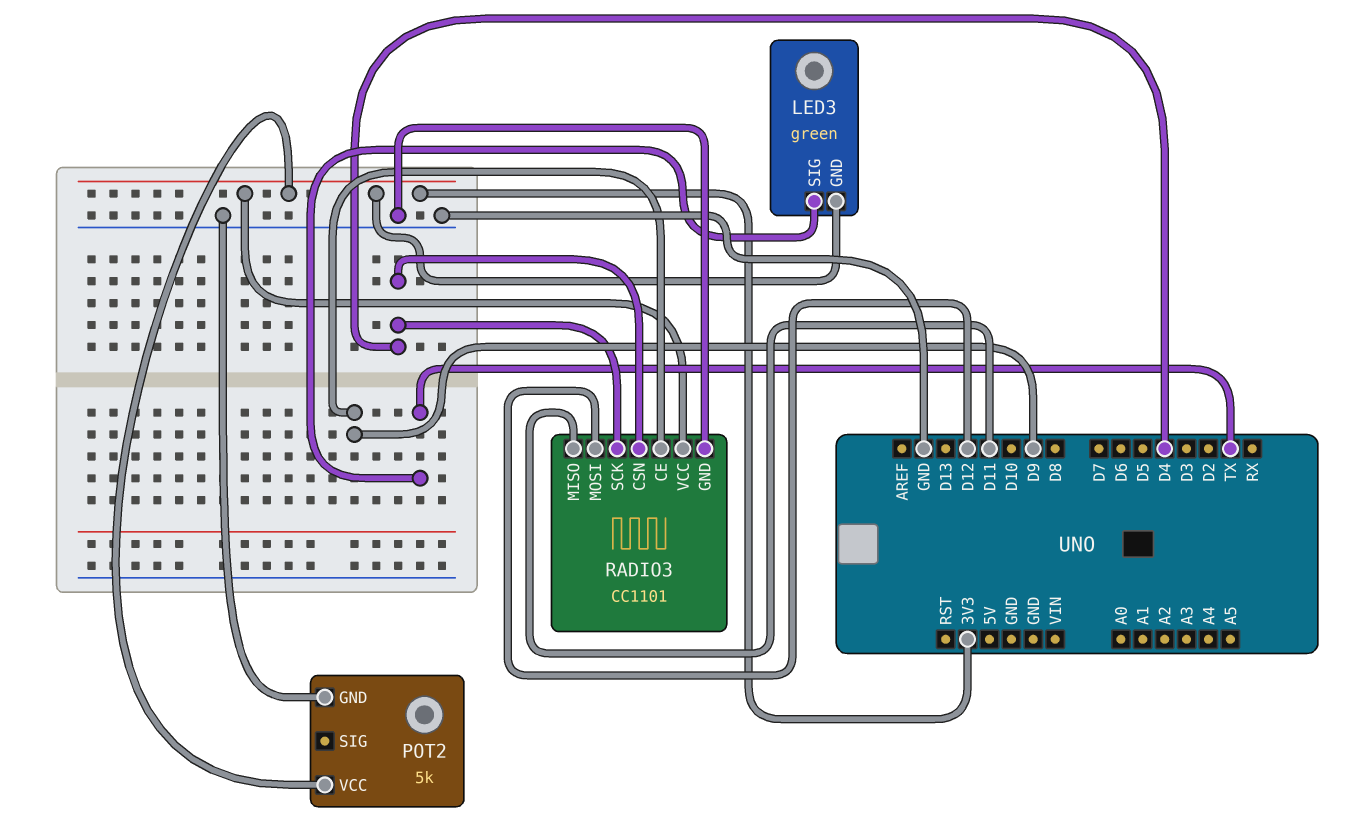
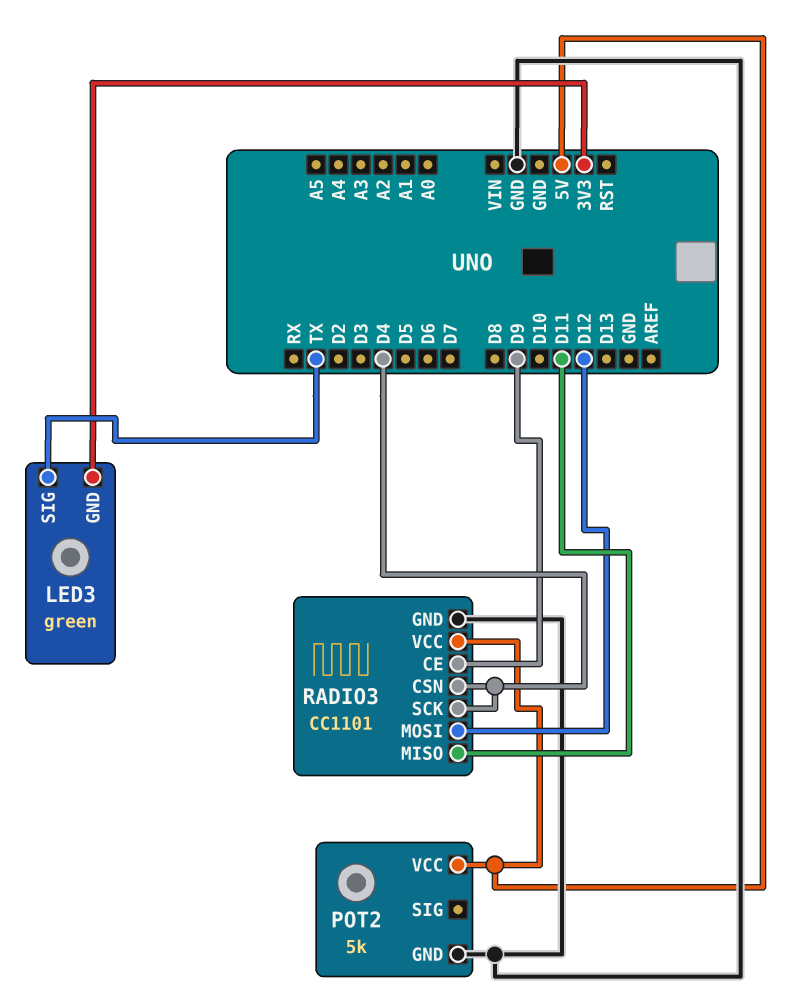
POT2 pin VCC: 3V3 -> 5V
RADIO3 pin VCC: 3V3 -> 5V

